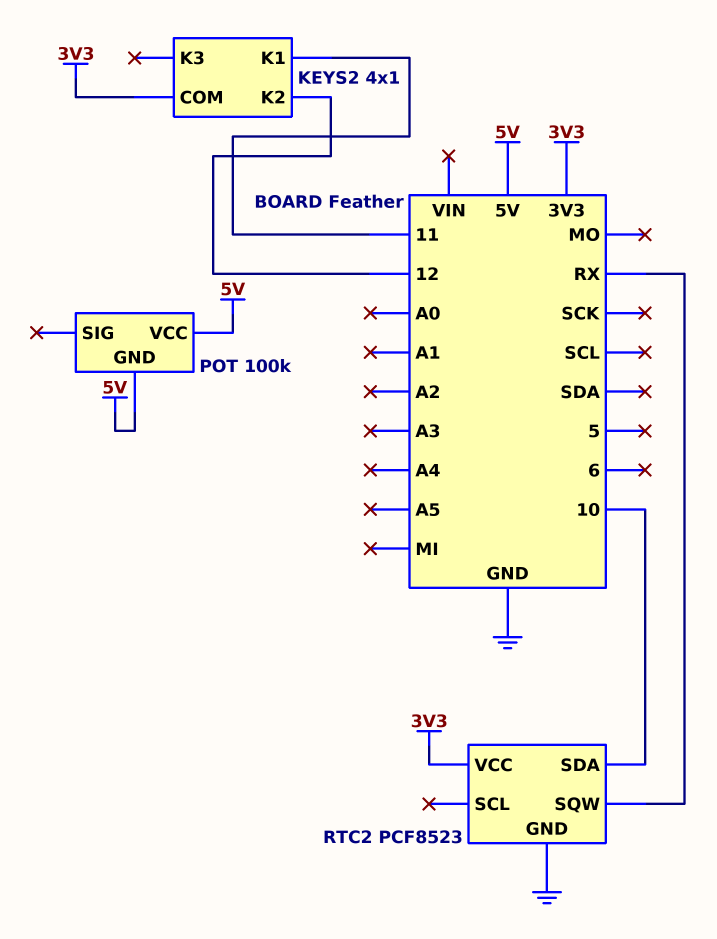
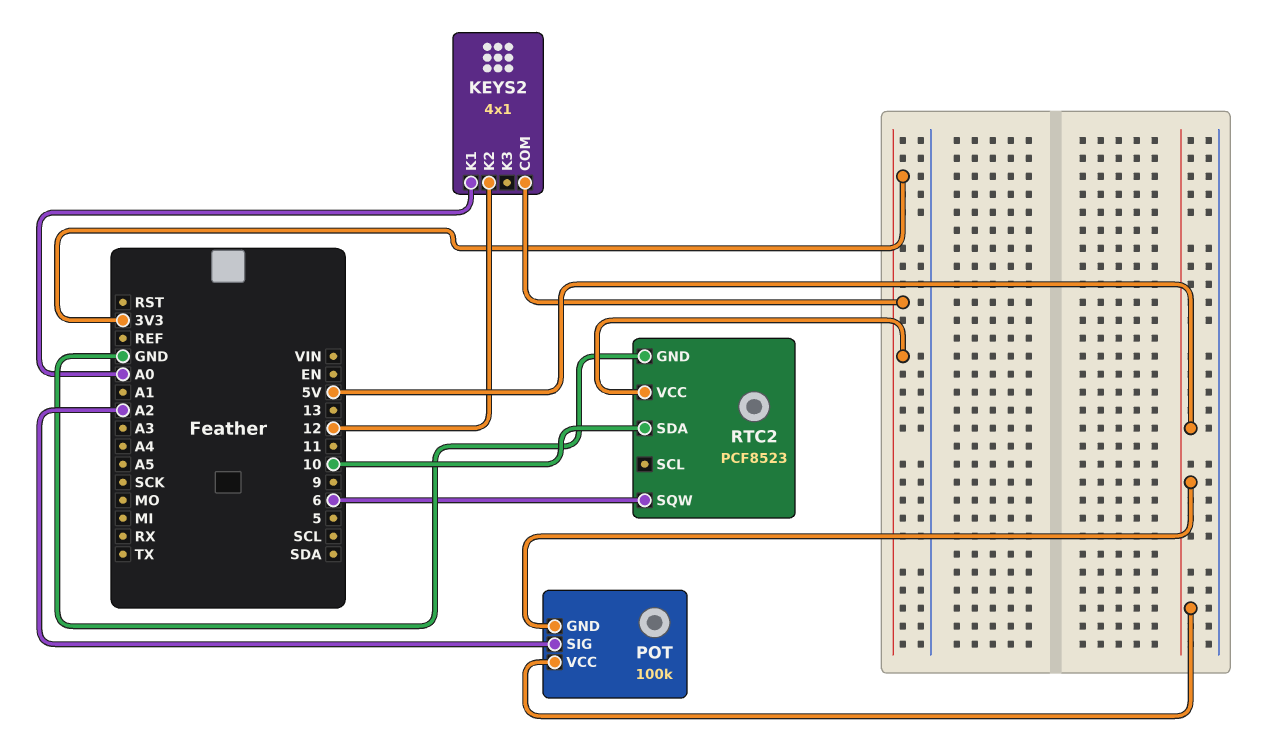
KEYS2 pin K1: 11 -> A0
POT pin SIG: none -> A2
RTC2 pin SQW: RX -> 6

